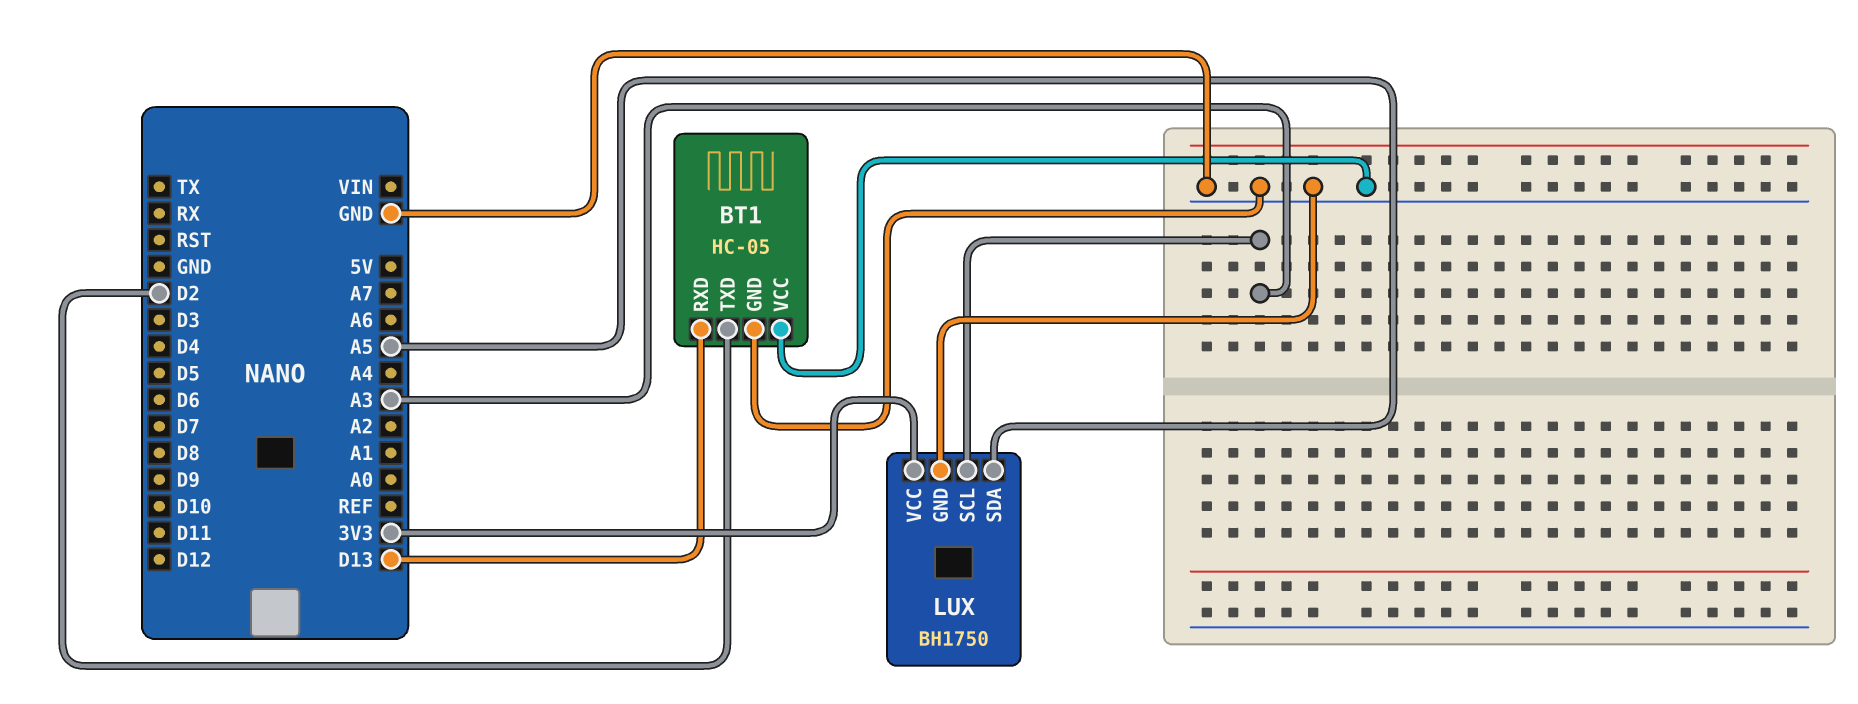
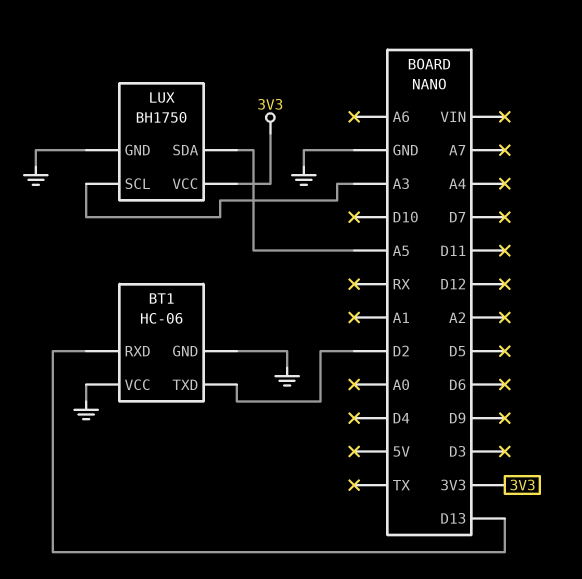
BT1: HC-05 -> HC-06

